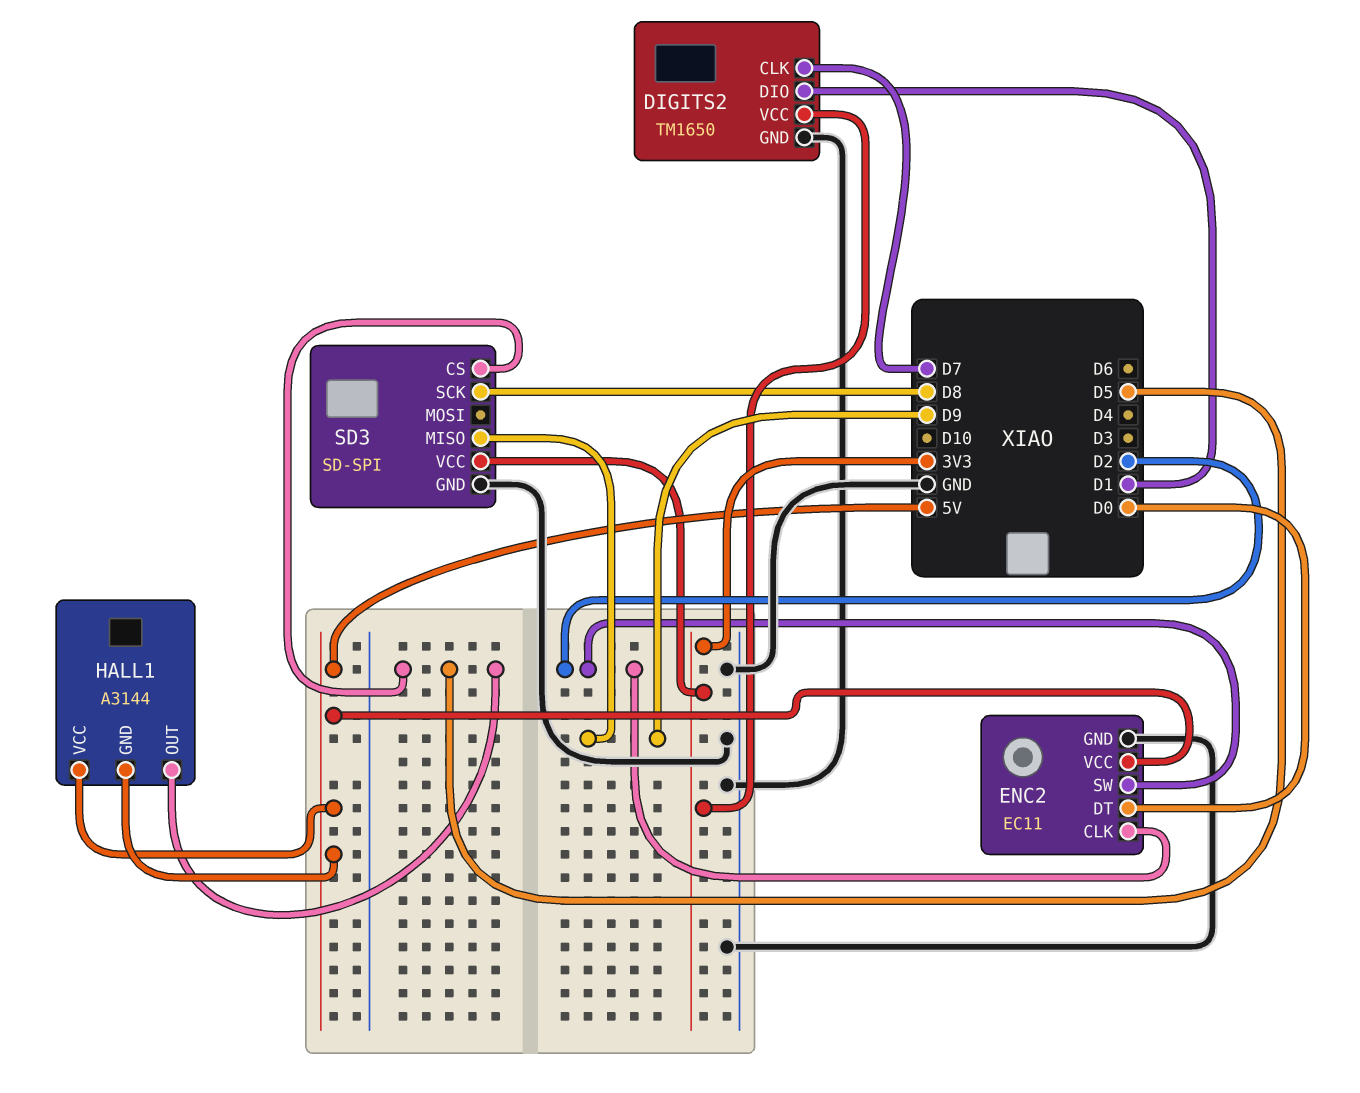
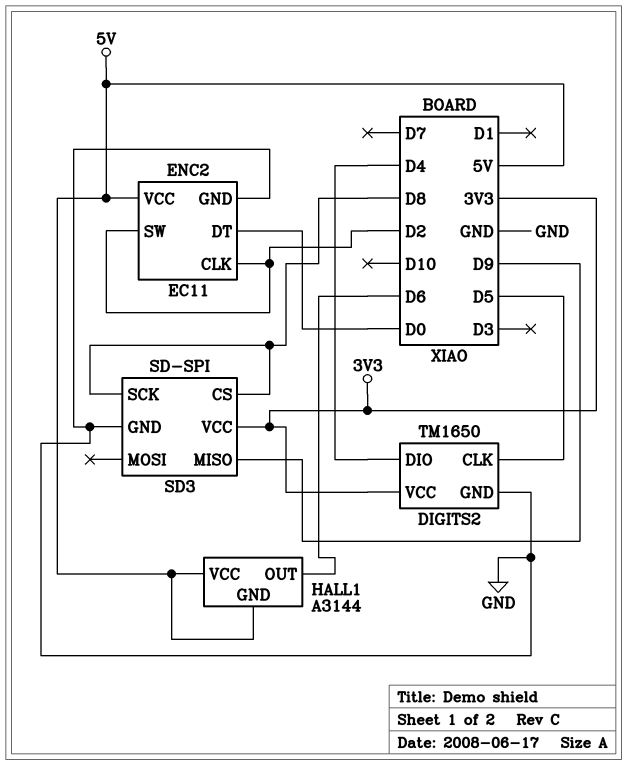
DIGITS2 pin CLK: D7 -> D5
DIGITS2 pin DIO: D1 -> D4
HALL1 pin OUT: D5 -> D6
SD3 pin CS: D5 -> D8

